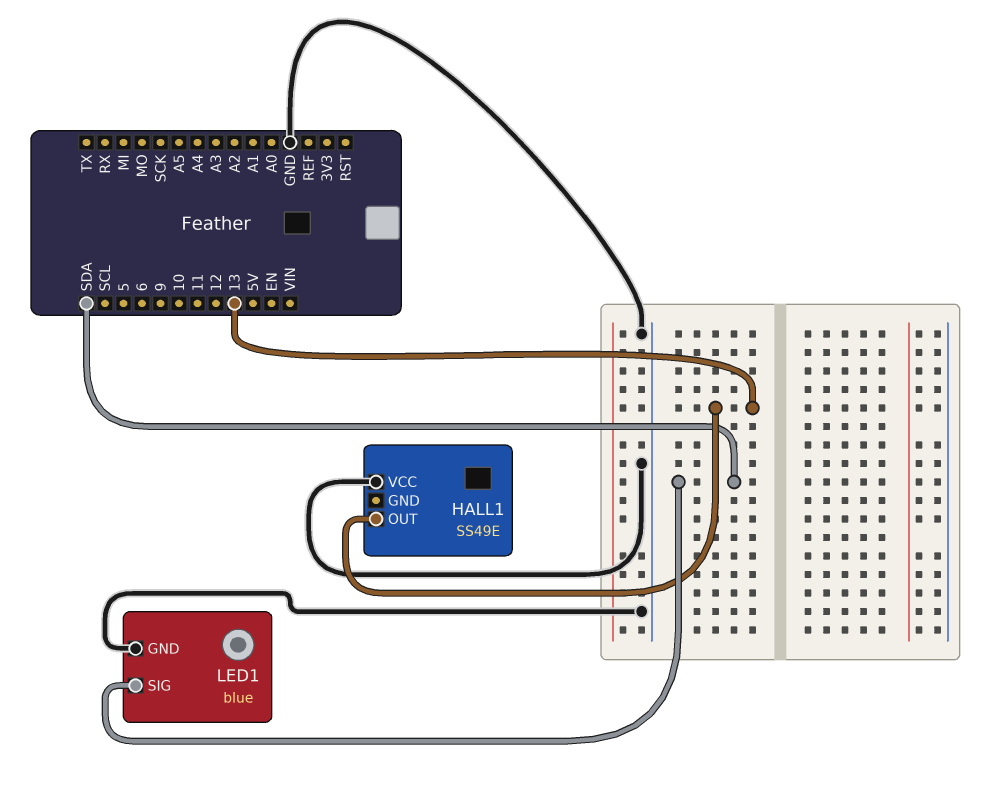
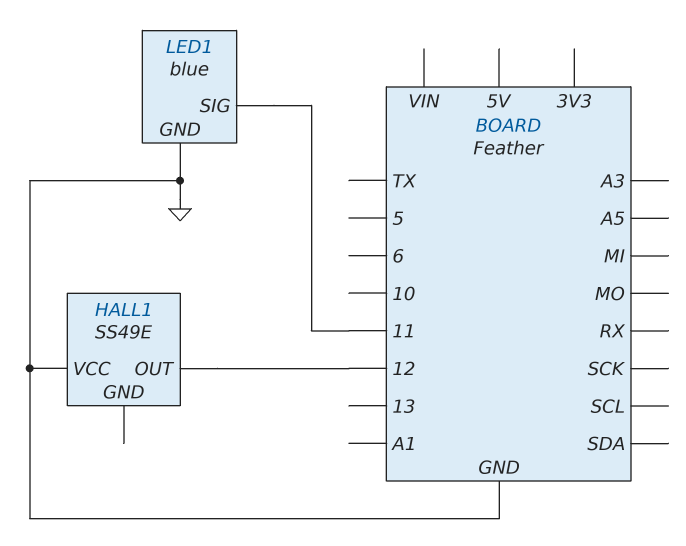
HALL1 pin OUT: 13 -> 12
LED1 pin SIG: SDA -> 11

